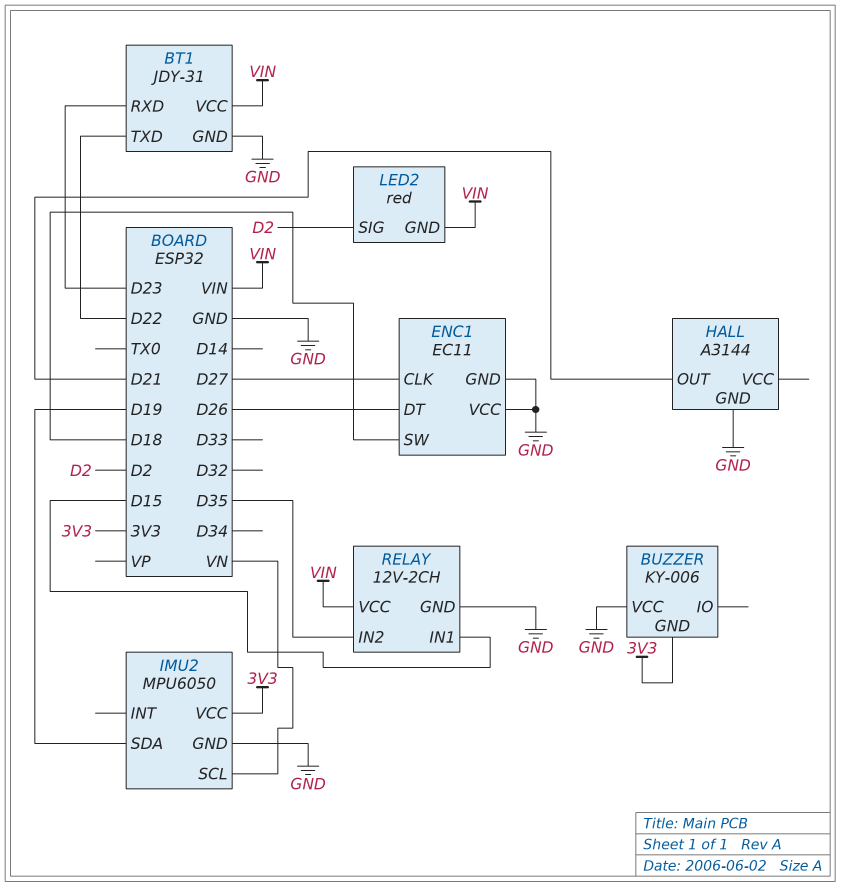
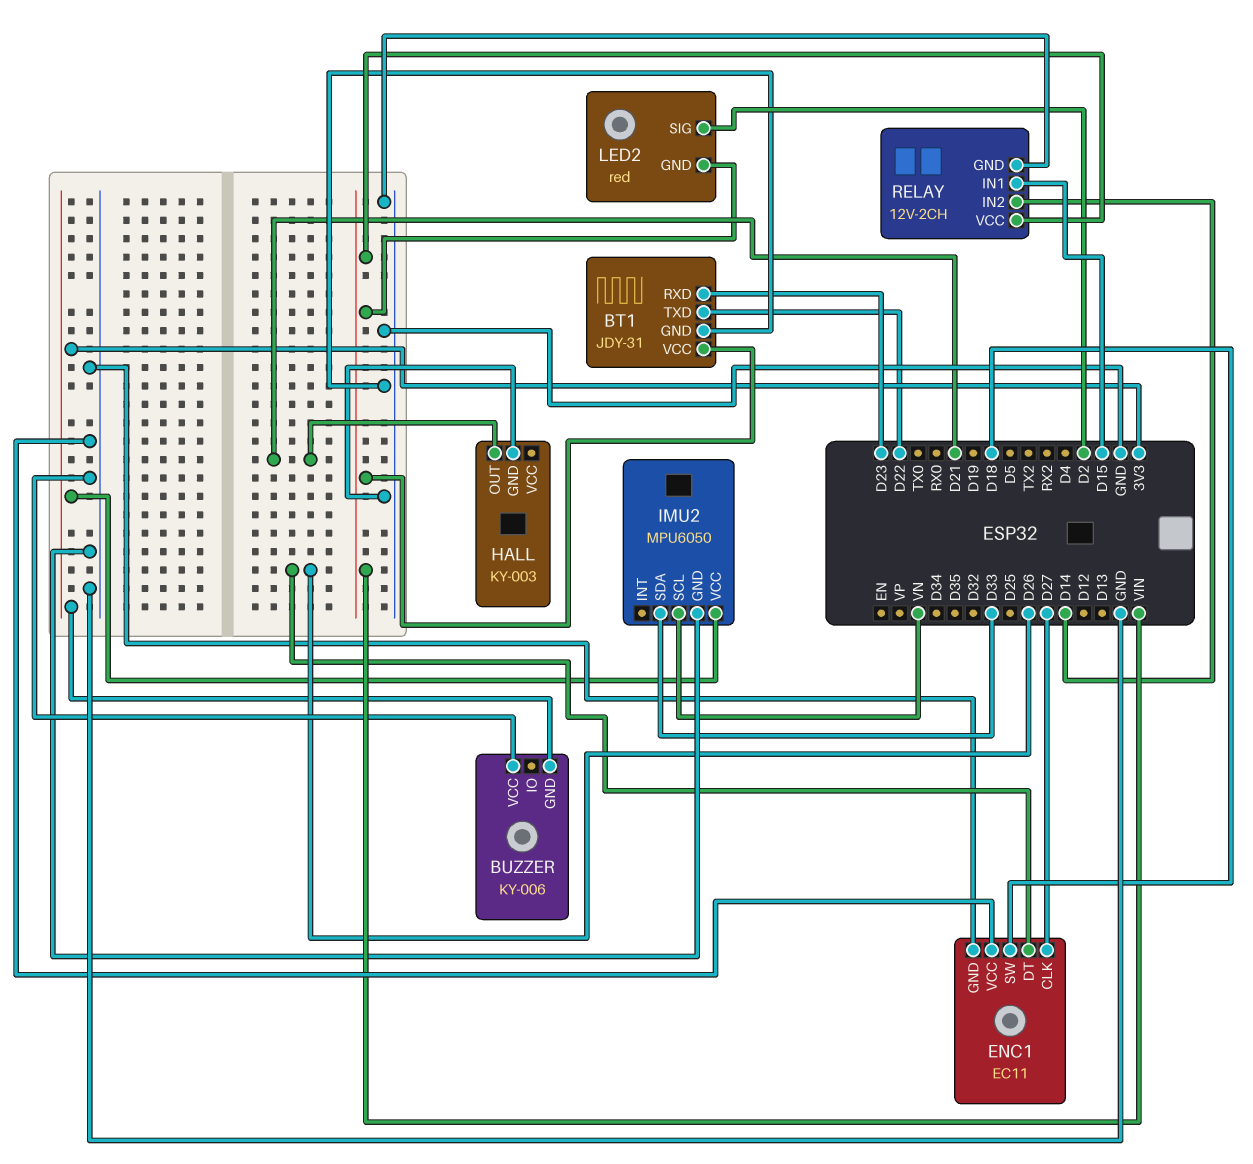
HALL: A3144 -> KY-003
IMU2 pin SDA: D19 -> D33
RELAY pin IN2: D35 -> D14

